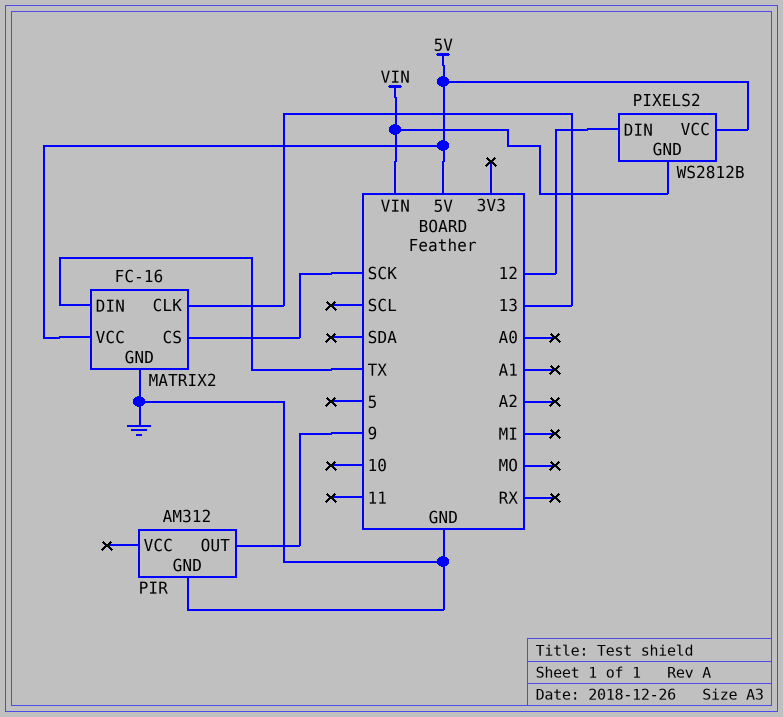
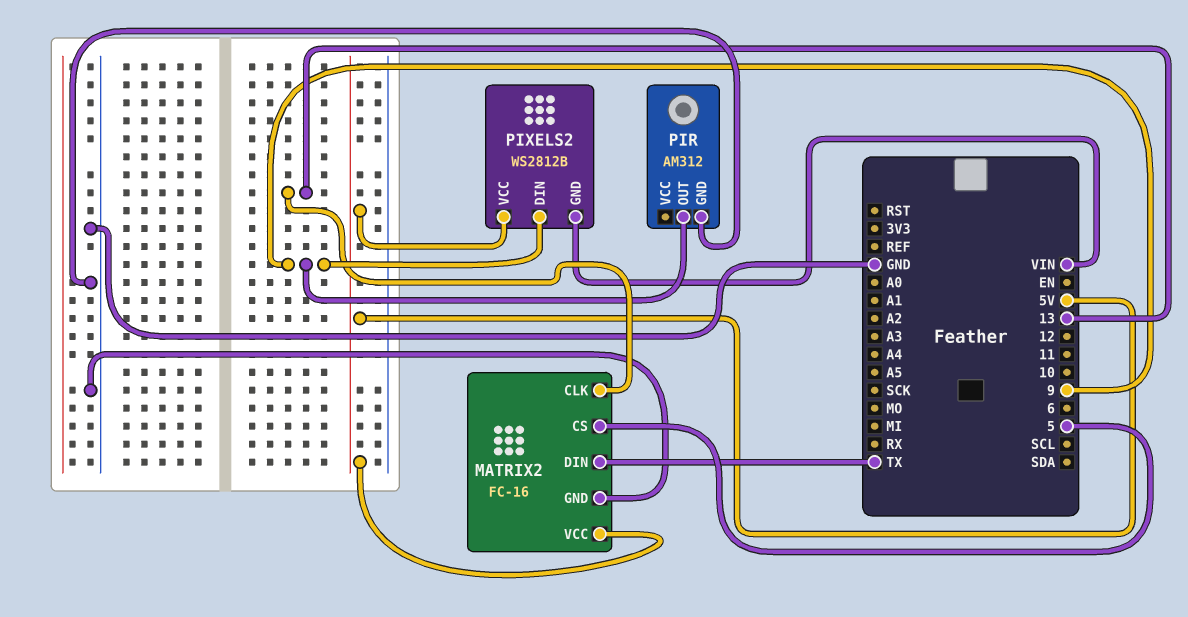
MATRIX2 pin CS: SCK -> 5
PIXELS2 pin DIN: 12 -> 9

